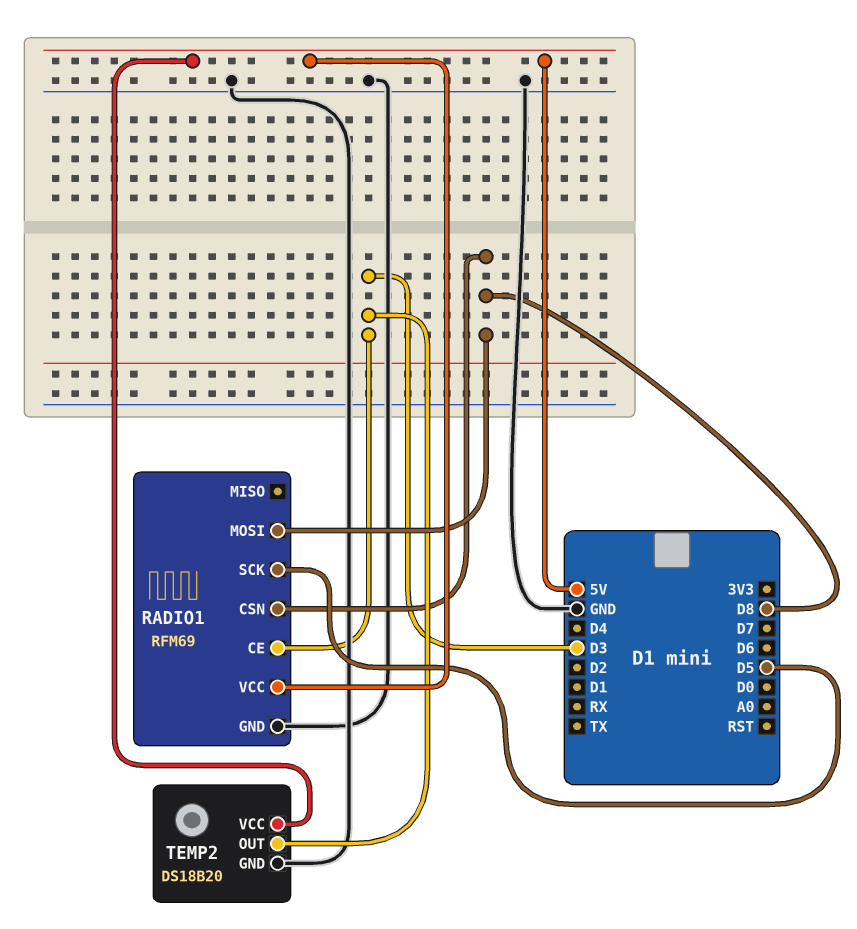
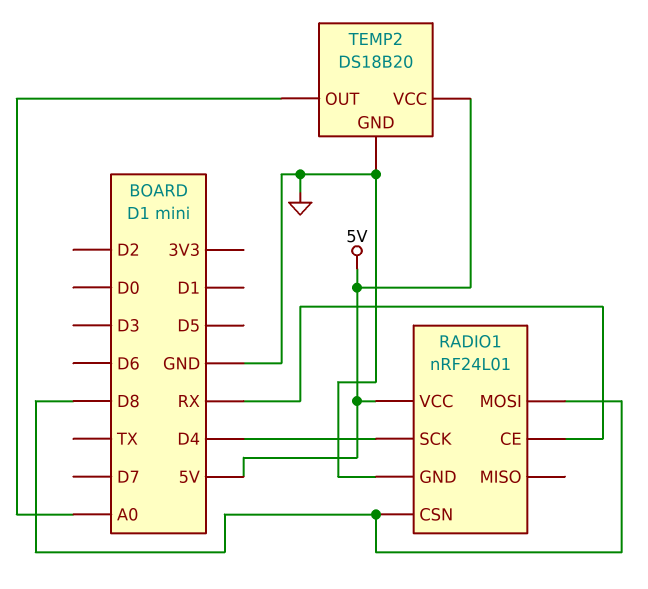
RADIO1: RFM69 -> nRF24L01
RADIO1 pin CE: D3 -> RX
RADIO1 pin SCK: D5 -> D4
TEMP2 pin OUT: D3 -> A0

